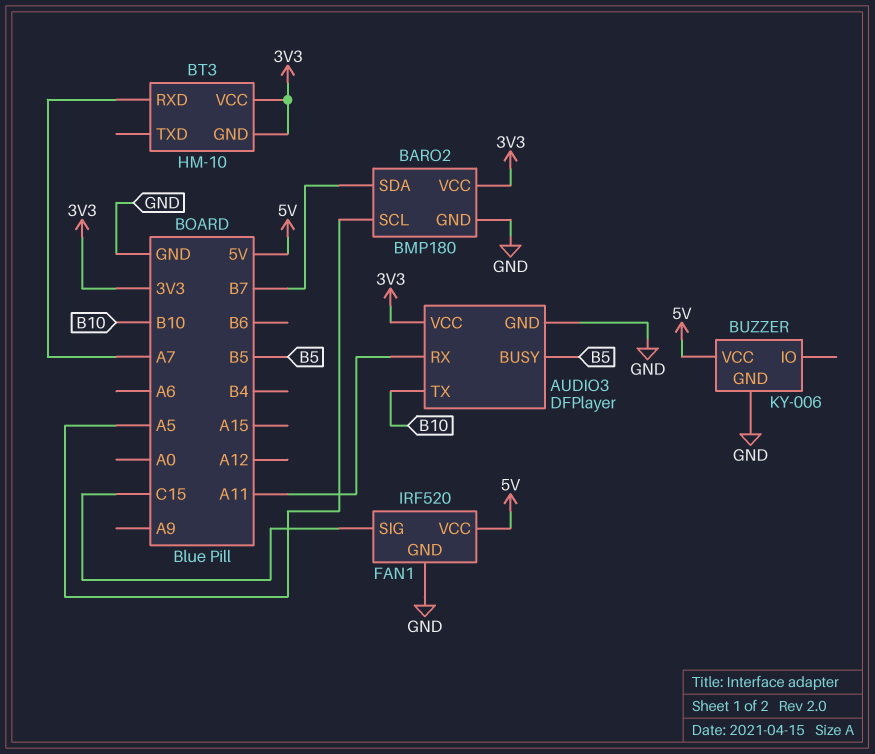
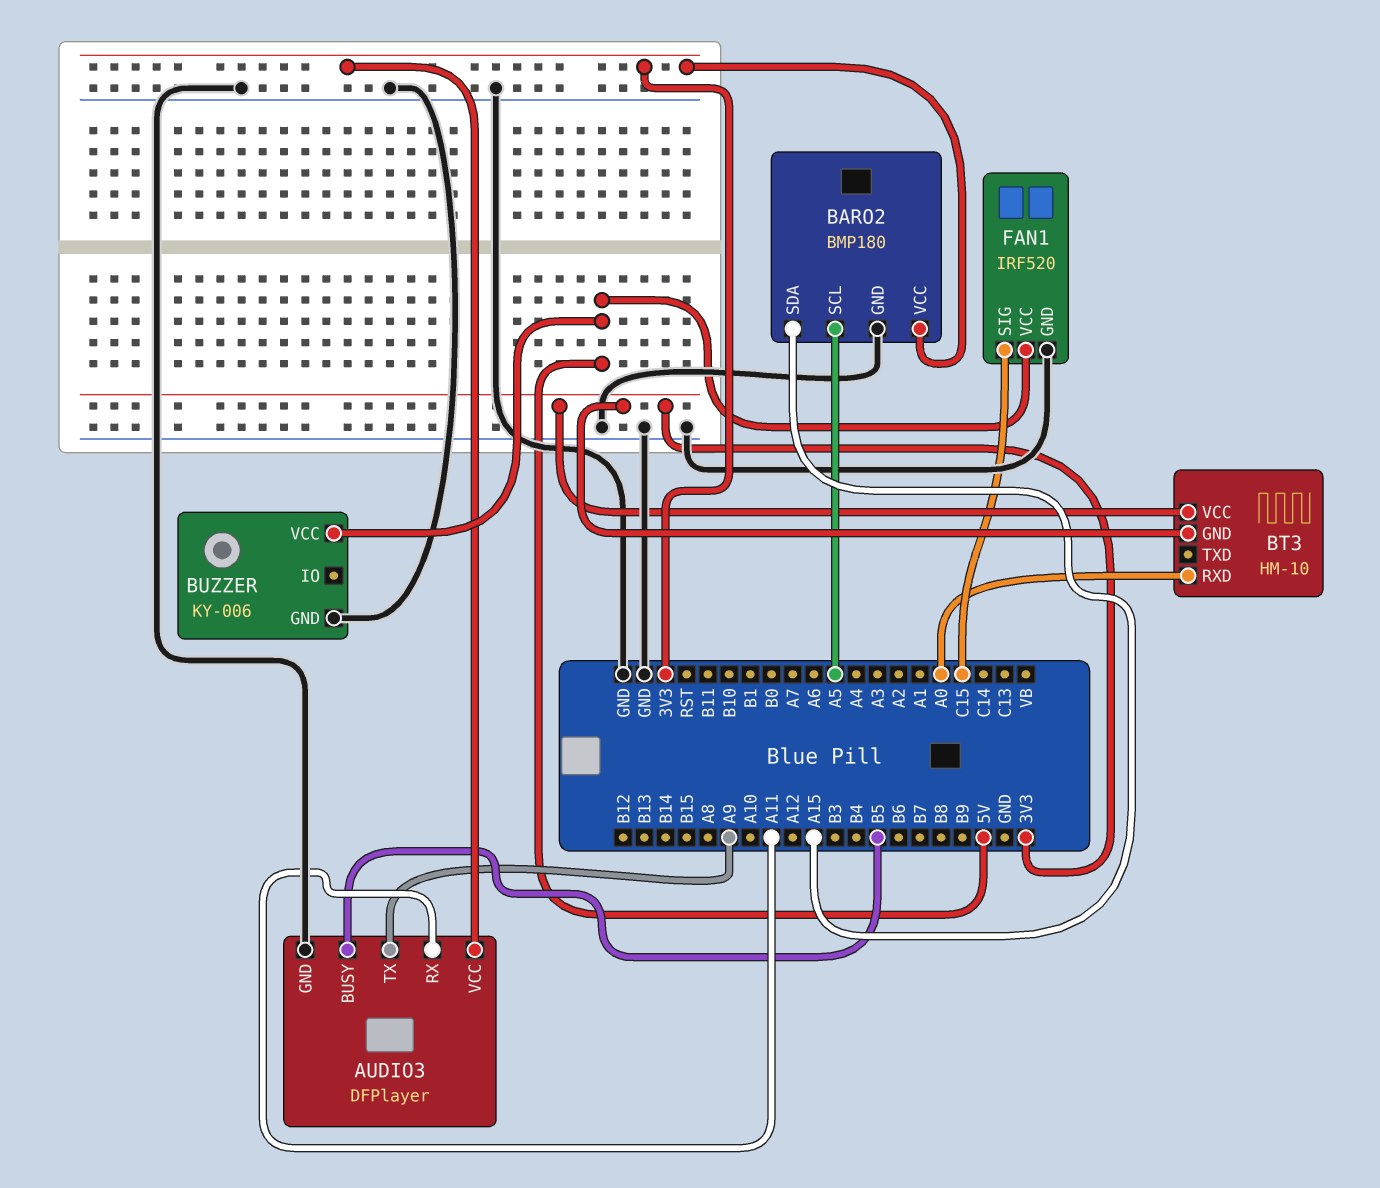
AUDIO3 pin TX: B10 -> A9
BARO2 pin SDA: B7 -> A15
BT3 pin RXD: A7 -> A0

